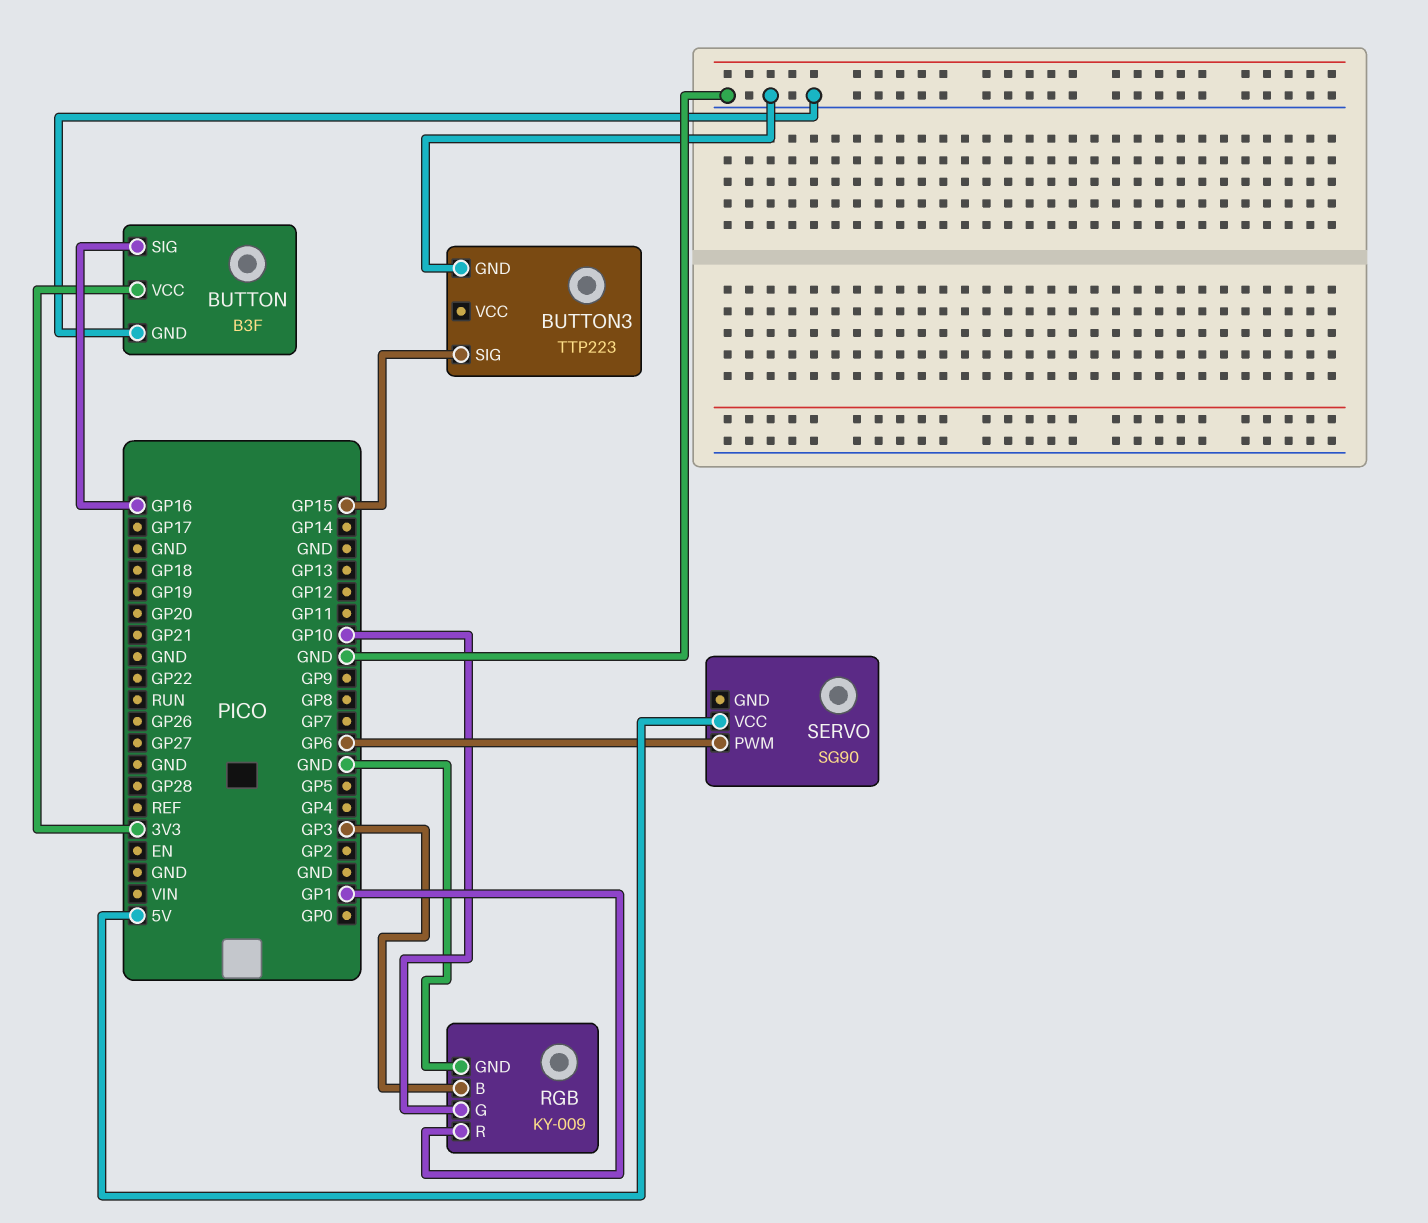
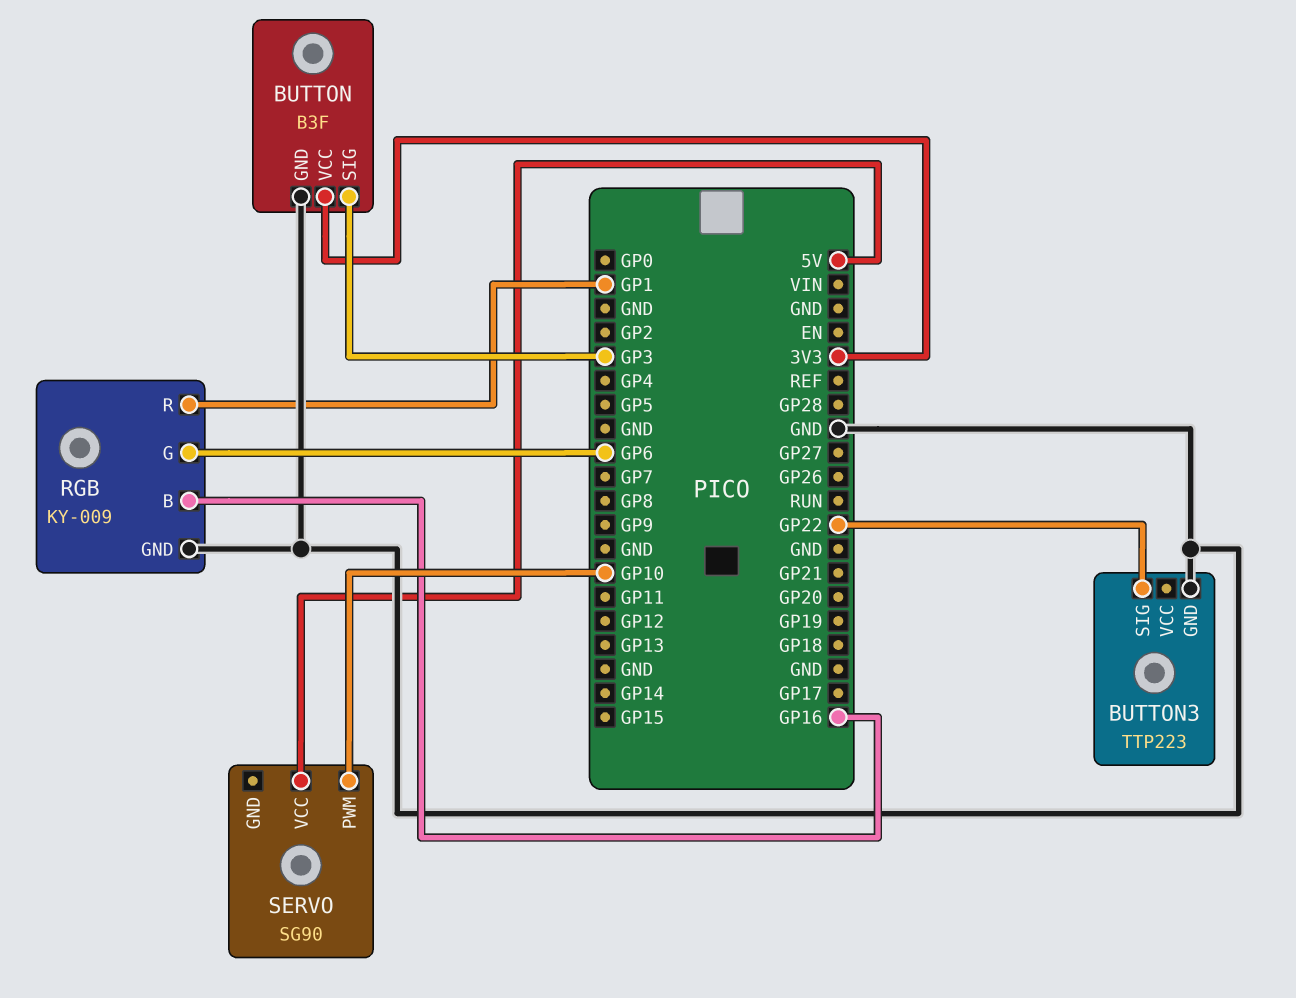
BUTTON pin SIG: GP16 -> GP3
BUTTON3 pin SIG: GP15 -> GP22
RGB pin B: GP3 -> GP16
RGB pin G: GP10 -> GP6
SERVO pin PWM: GP6 -> GP10

